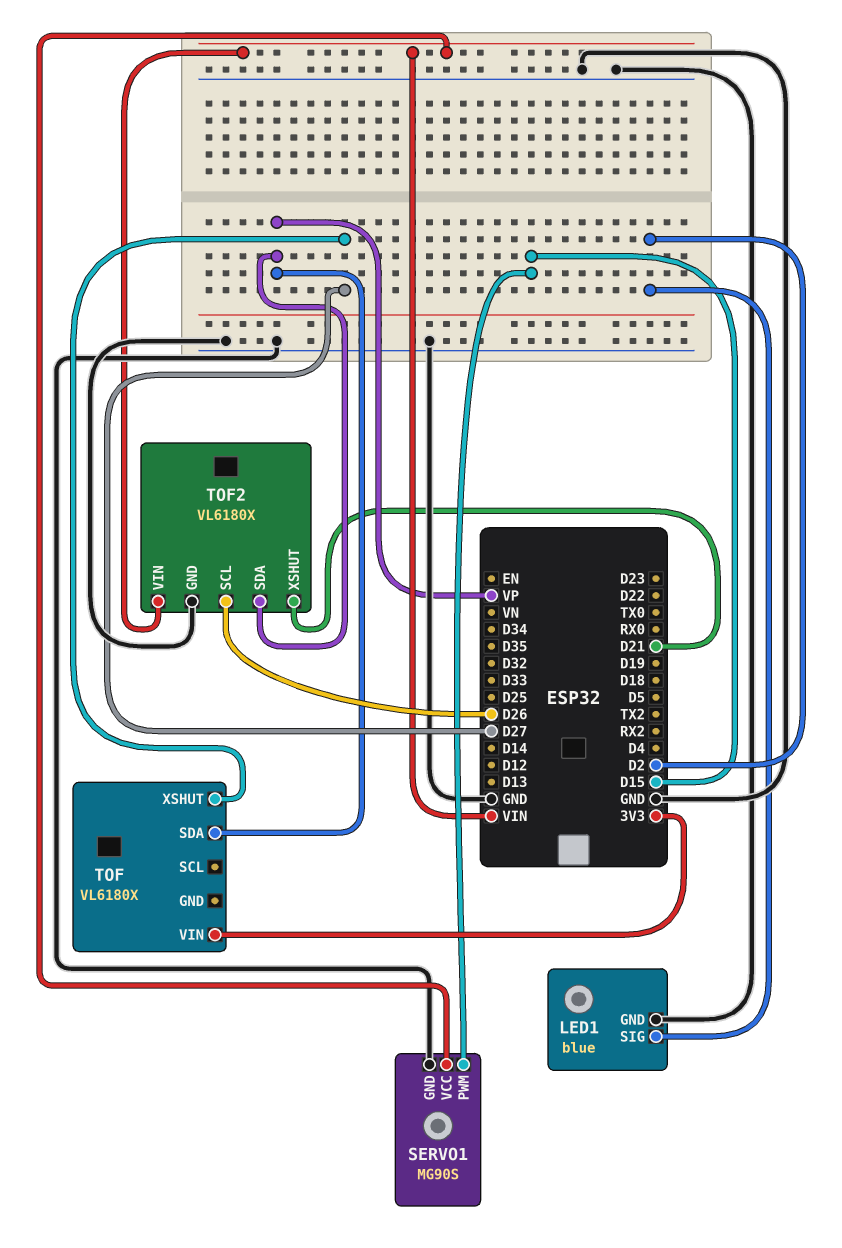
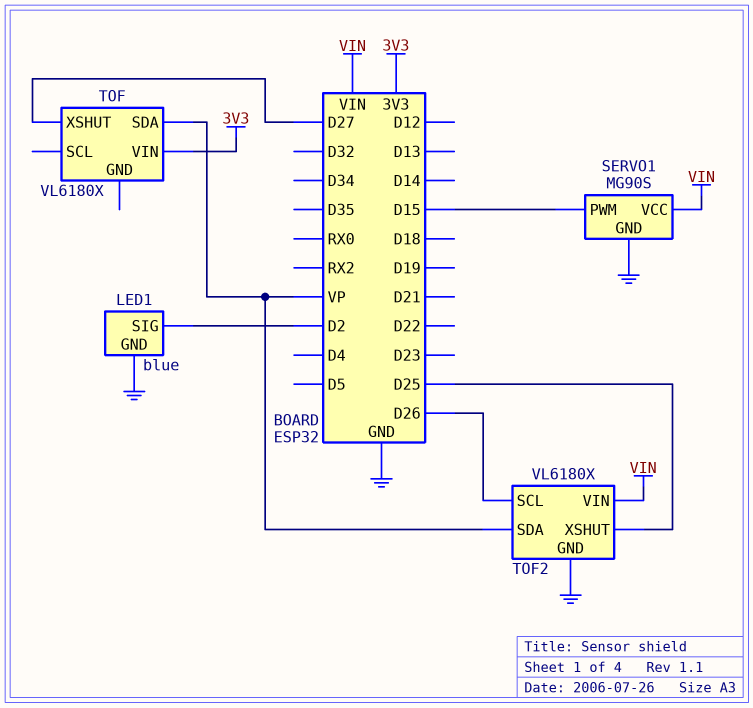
TOF2 pin XSHUT: D21 -> D25

